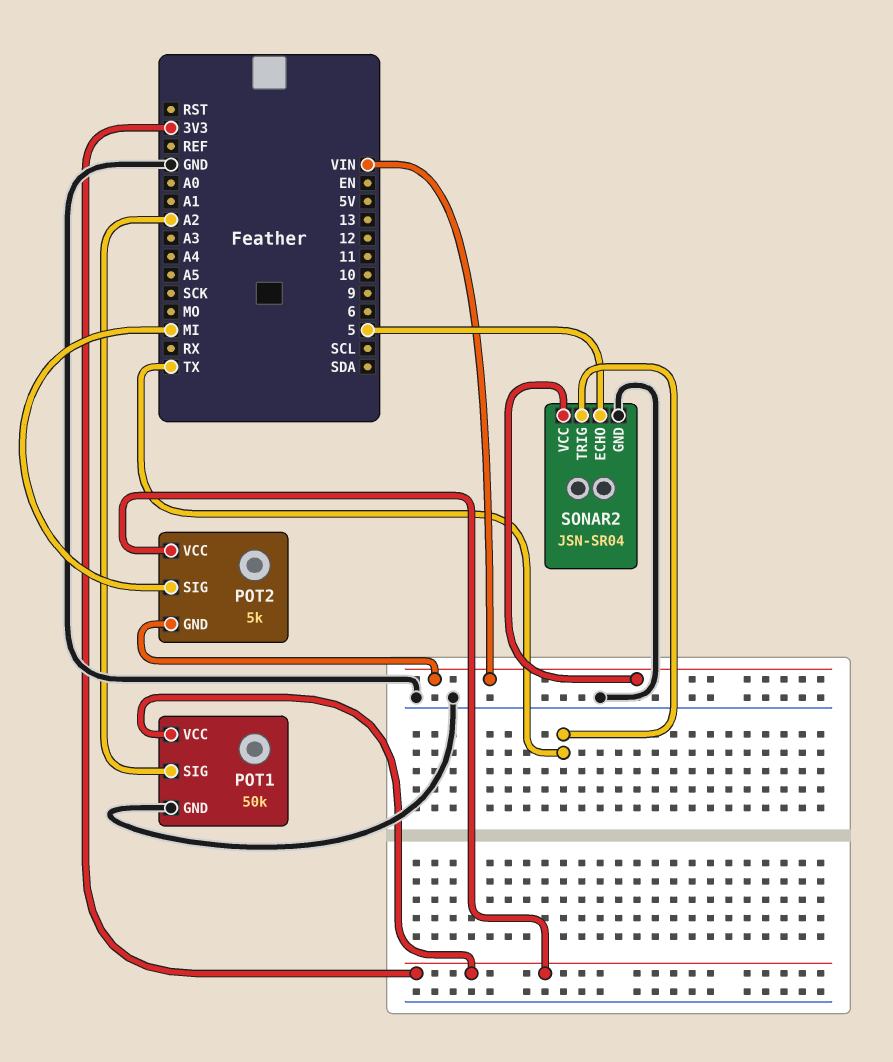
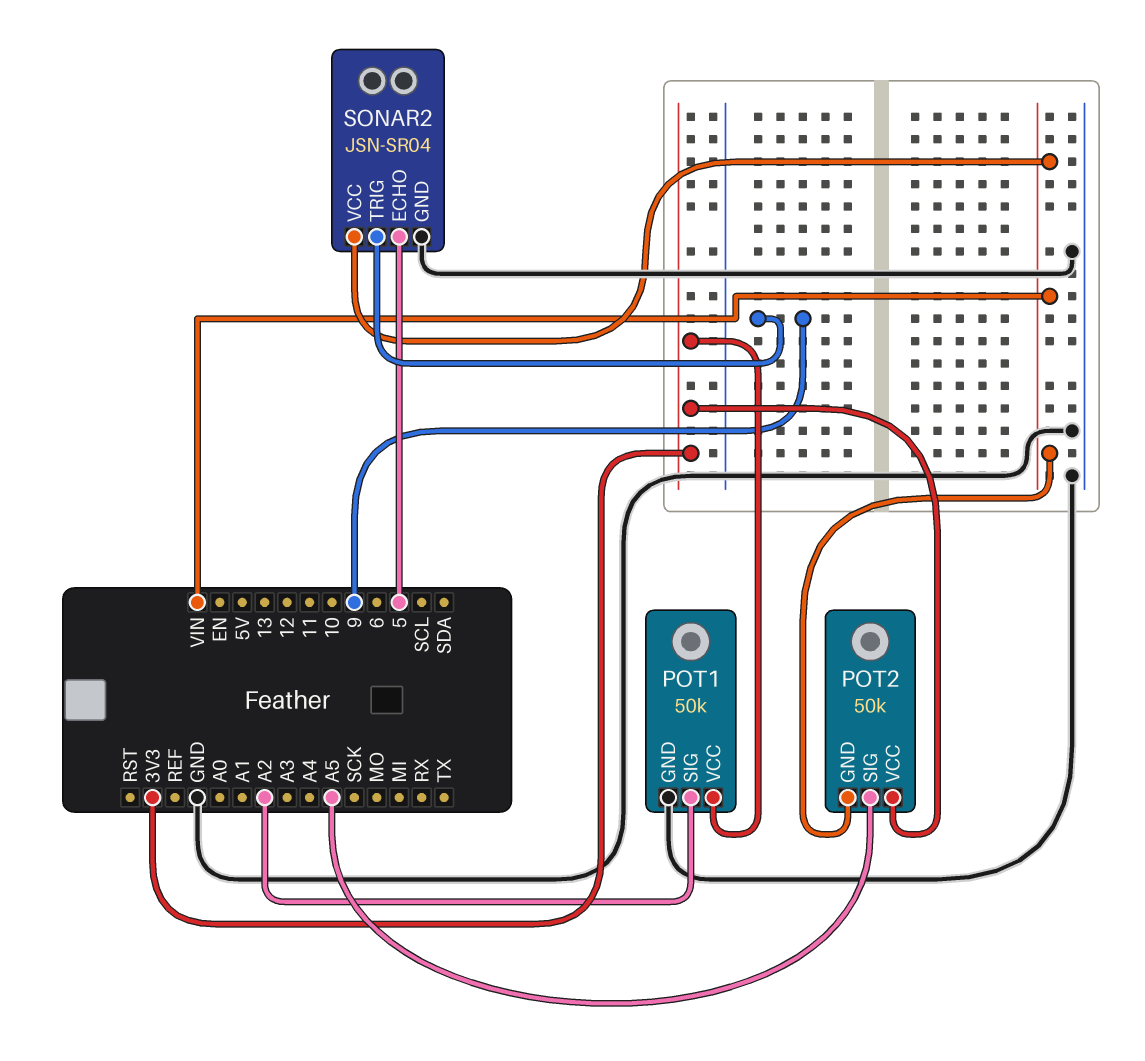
POT2: 5k -> 50k
POT2 pin SIG: MI -> A5
SONAR2 pin TRIG: TX -> 9

